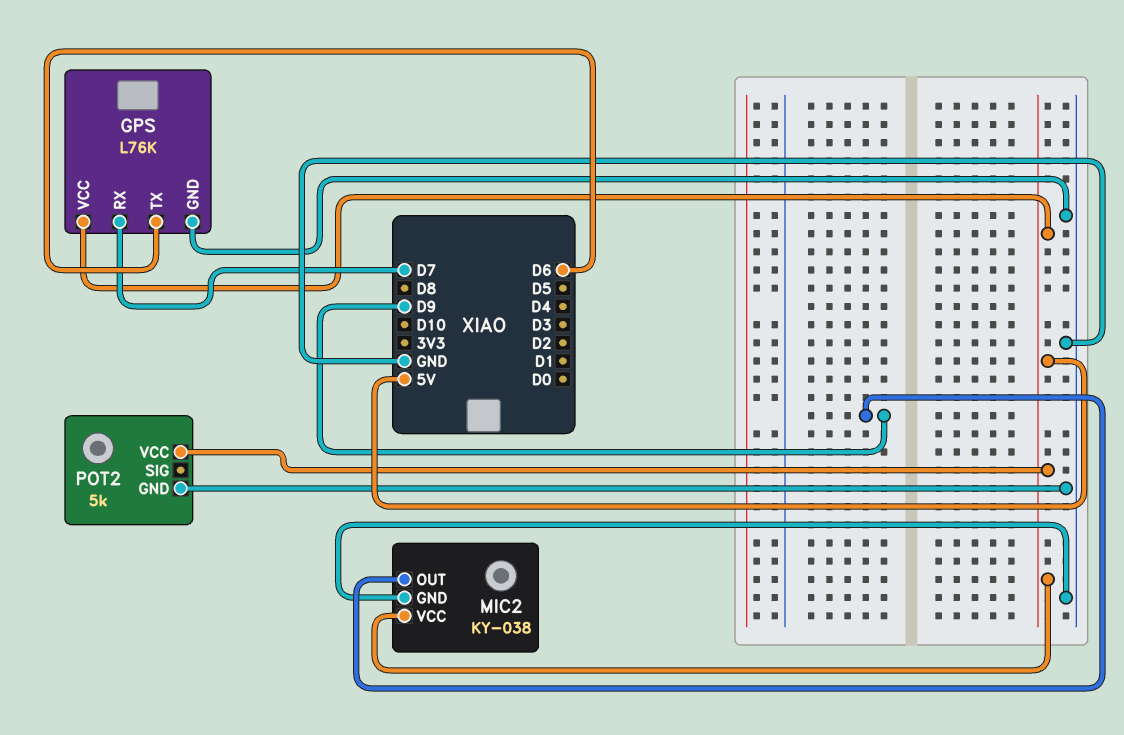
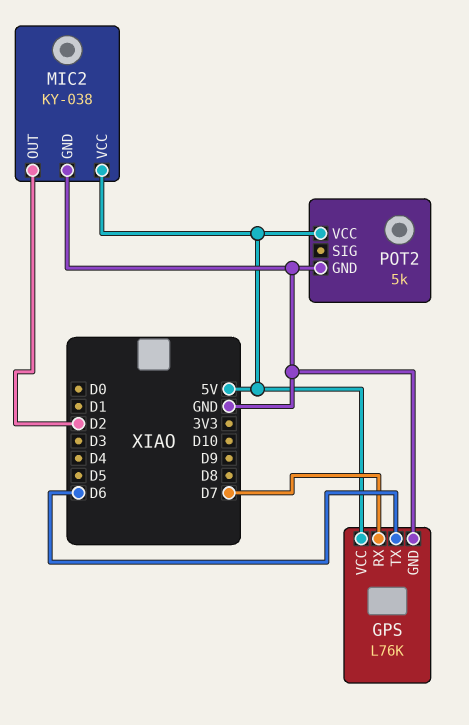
MIC2 pin OUT: D9 -> D2

